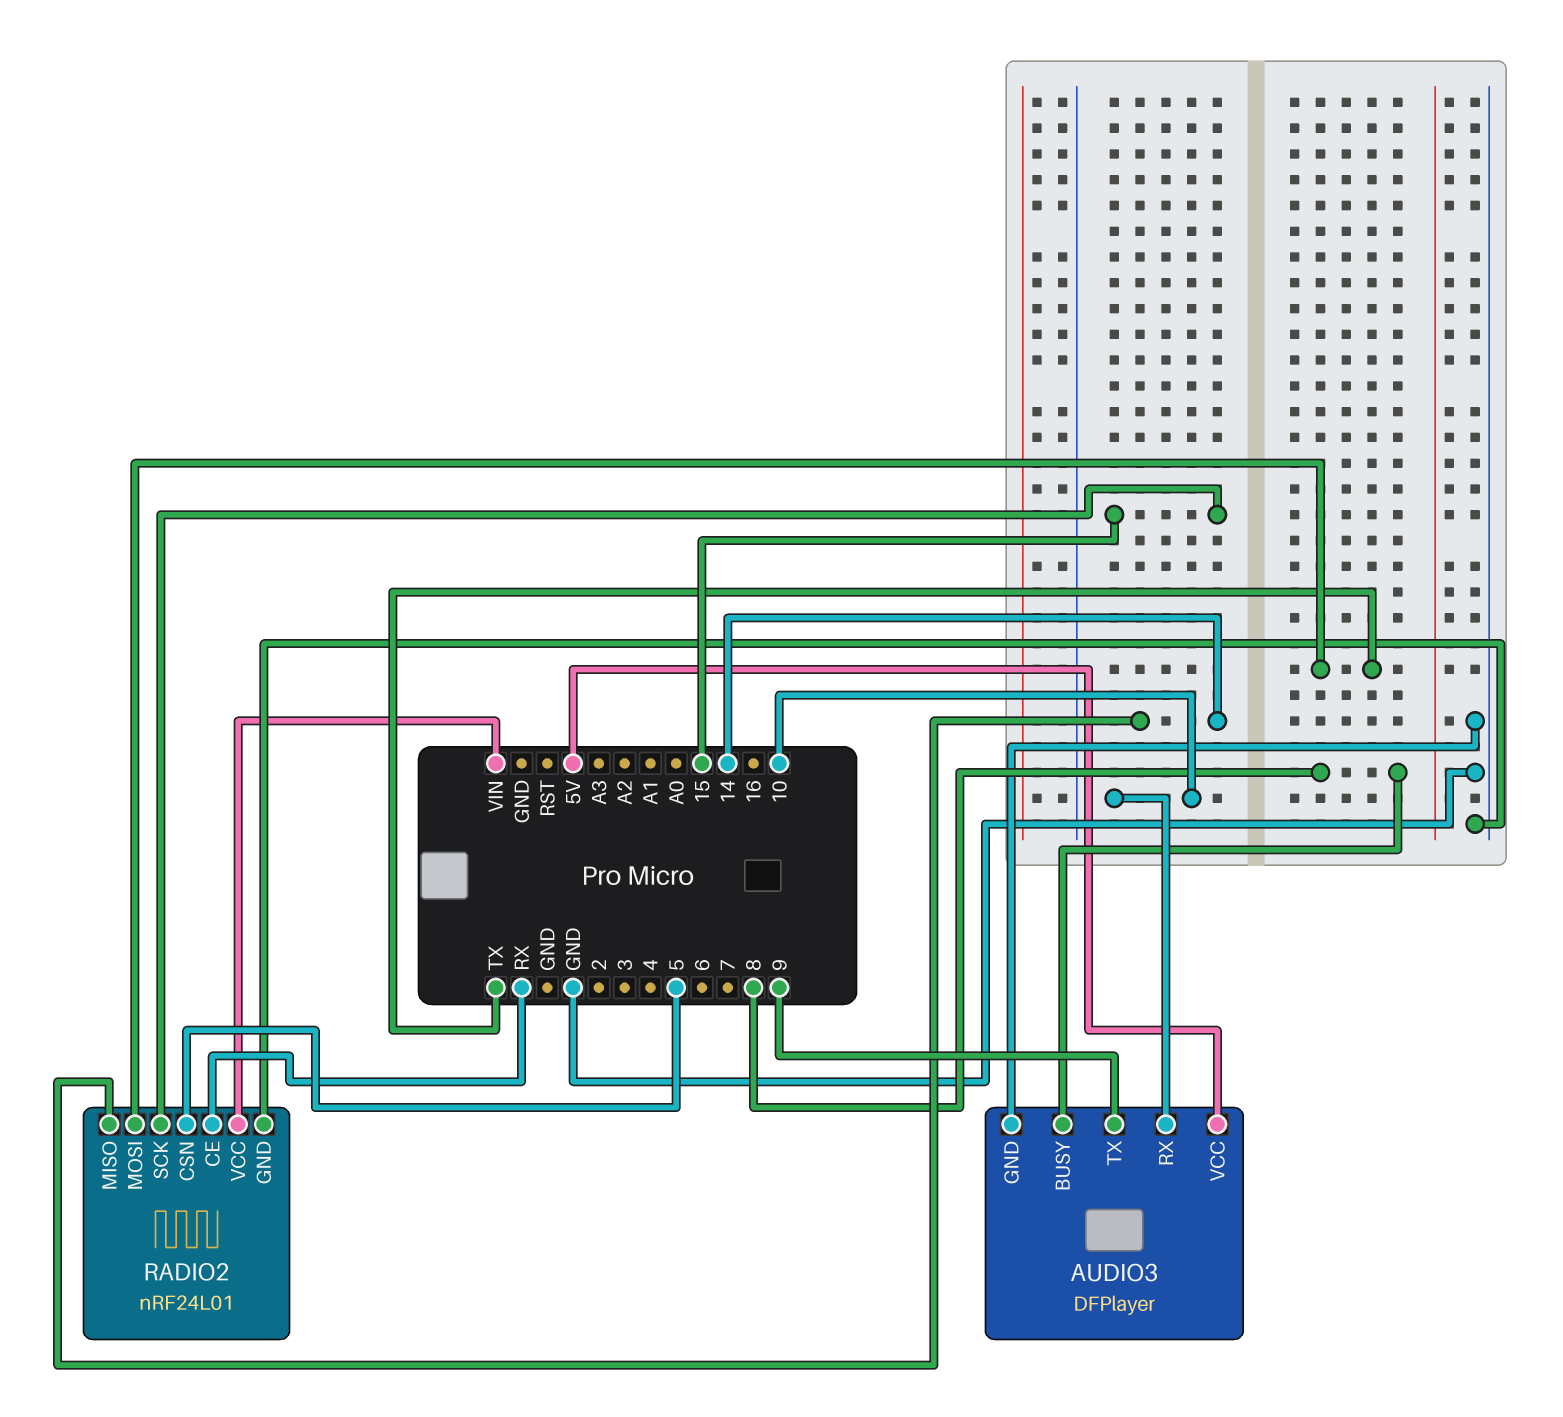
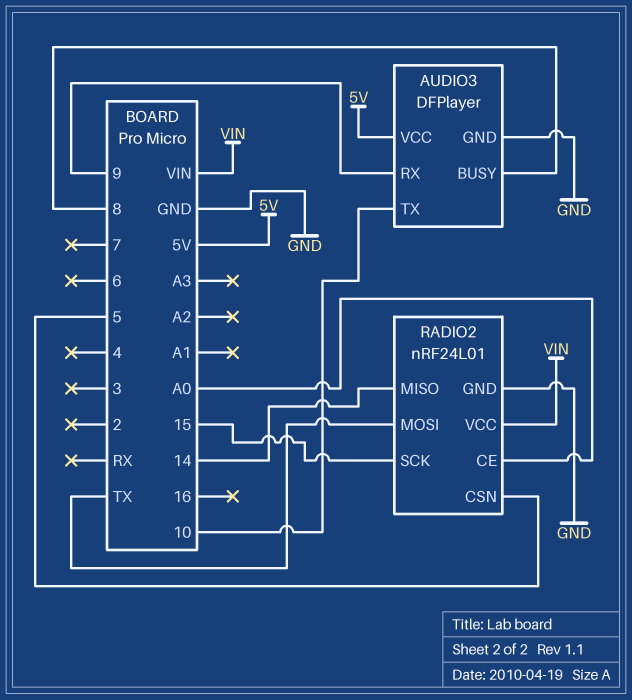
AUDIO3 pin RX: 10 -> 9
AUDIO3 pin TX: 9 -> 10
RADIO2 pin CE: RX -> A0

